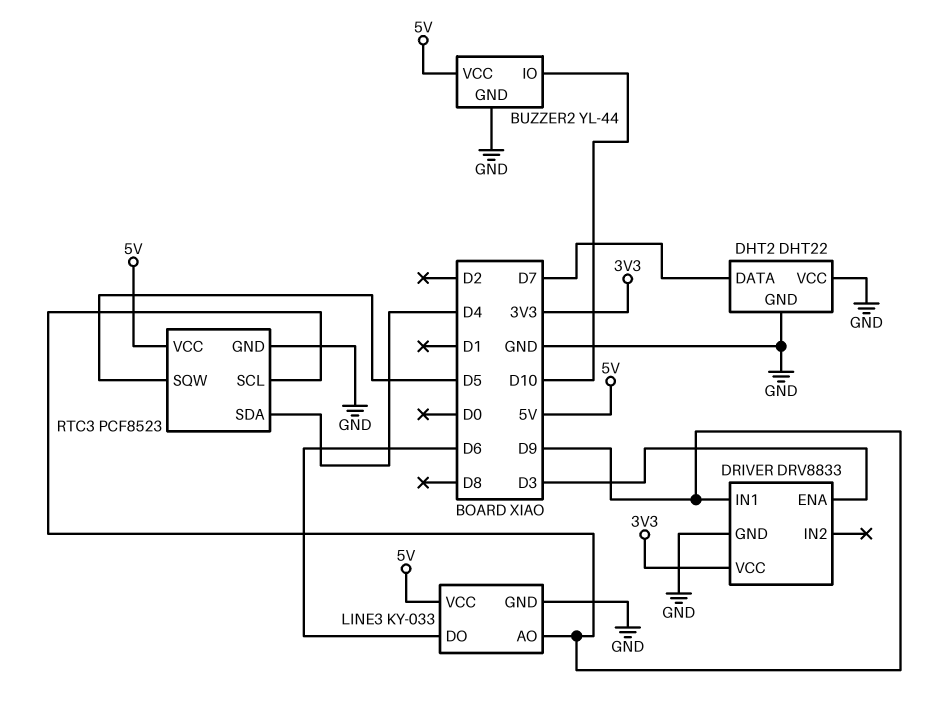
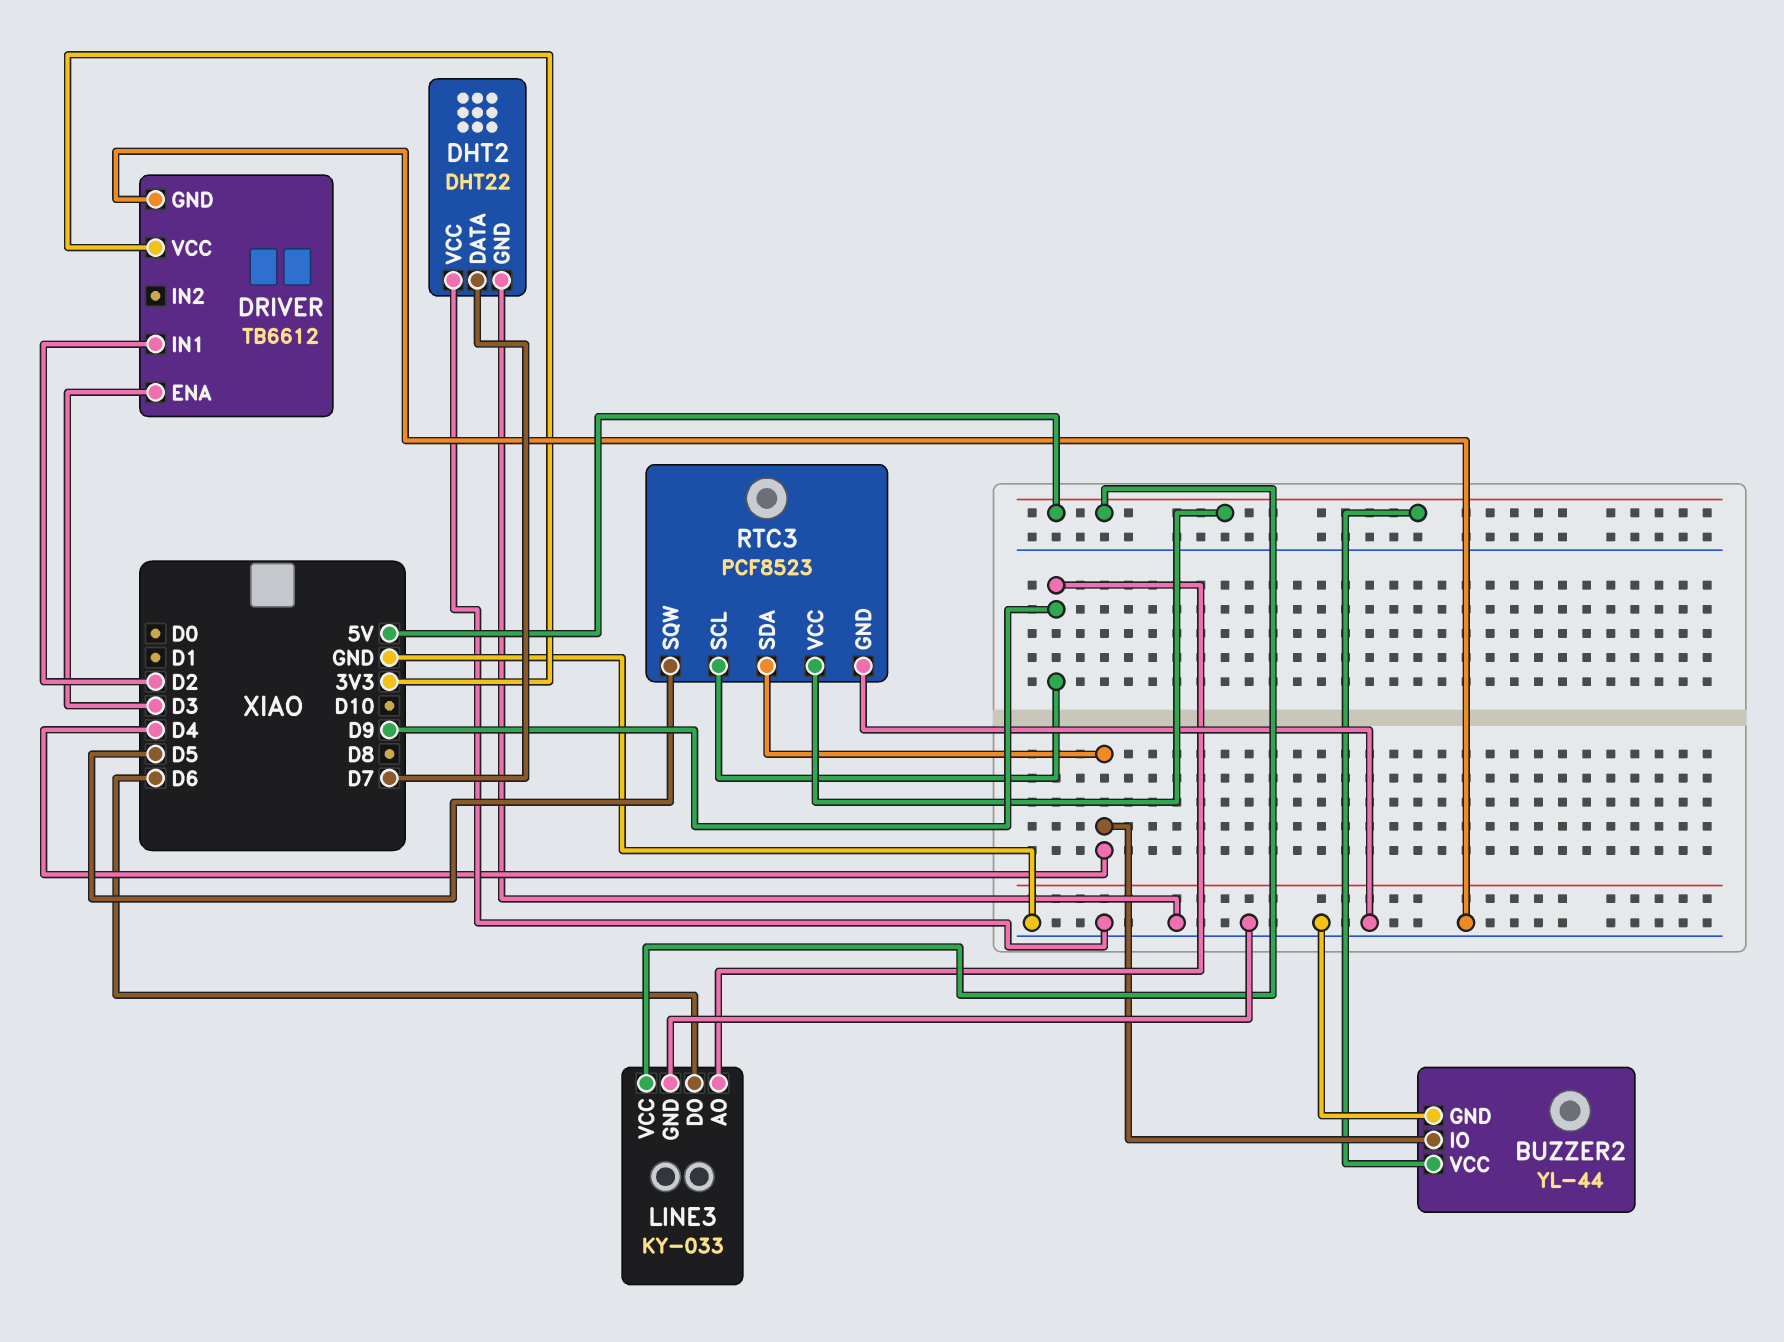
BUZZER2 pin IO: D10 -> D4
DRIVER: DRV8833 -> TB6612
DRIVER pin IN1: D9 -> D2

